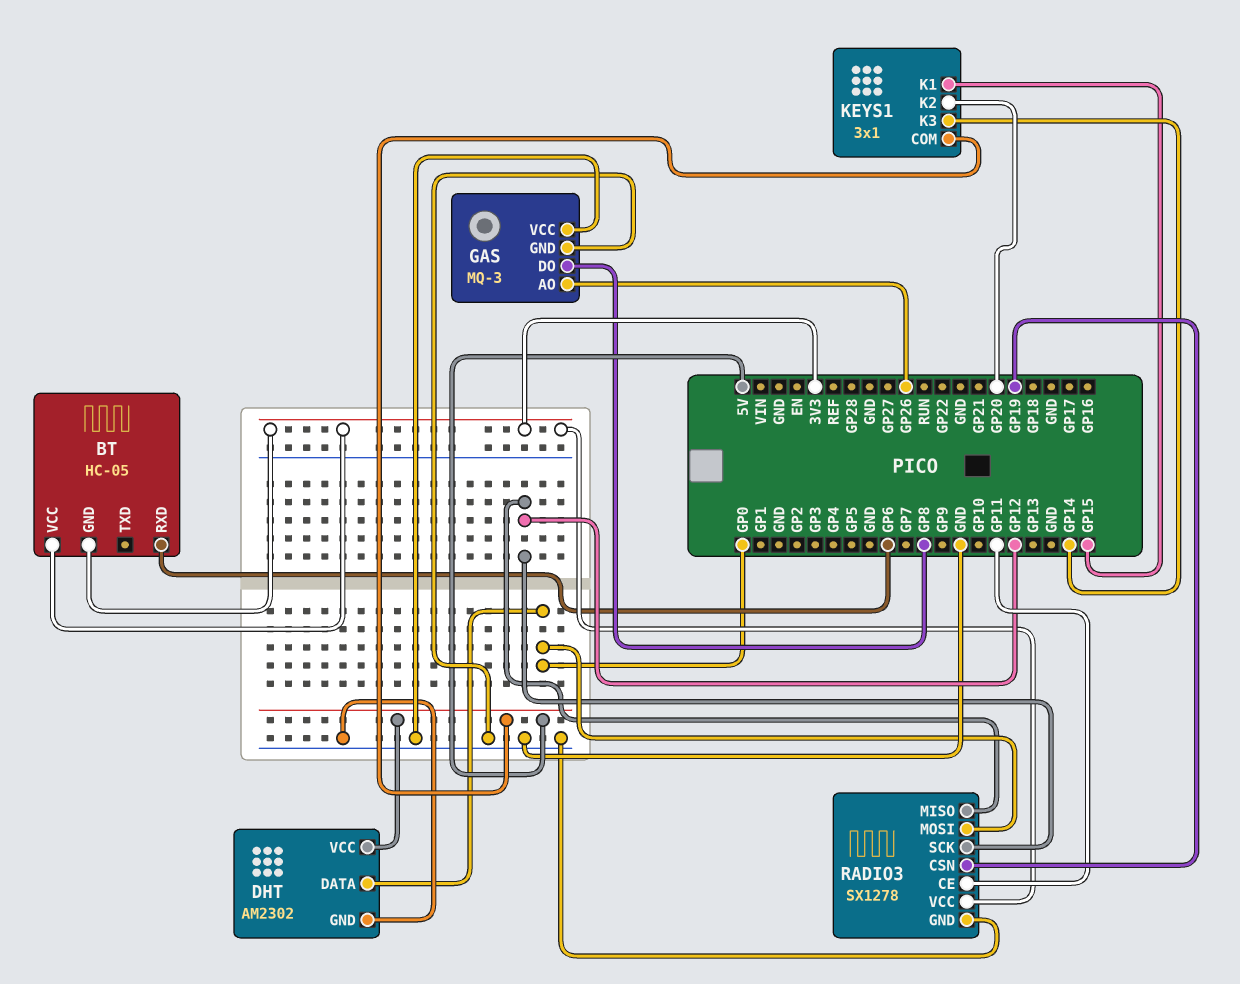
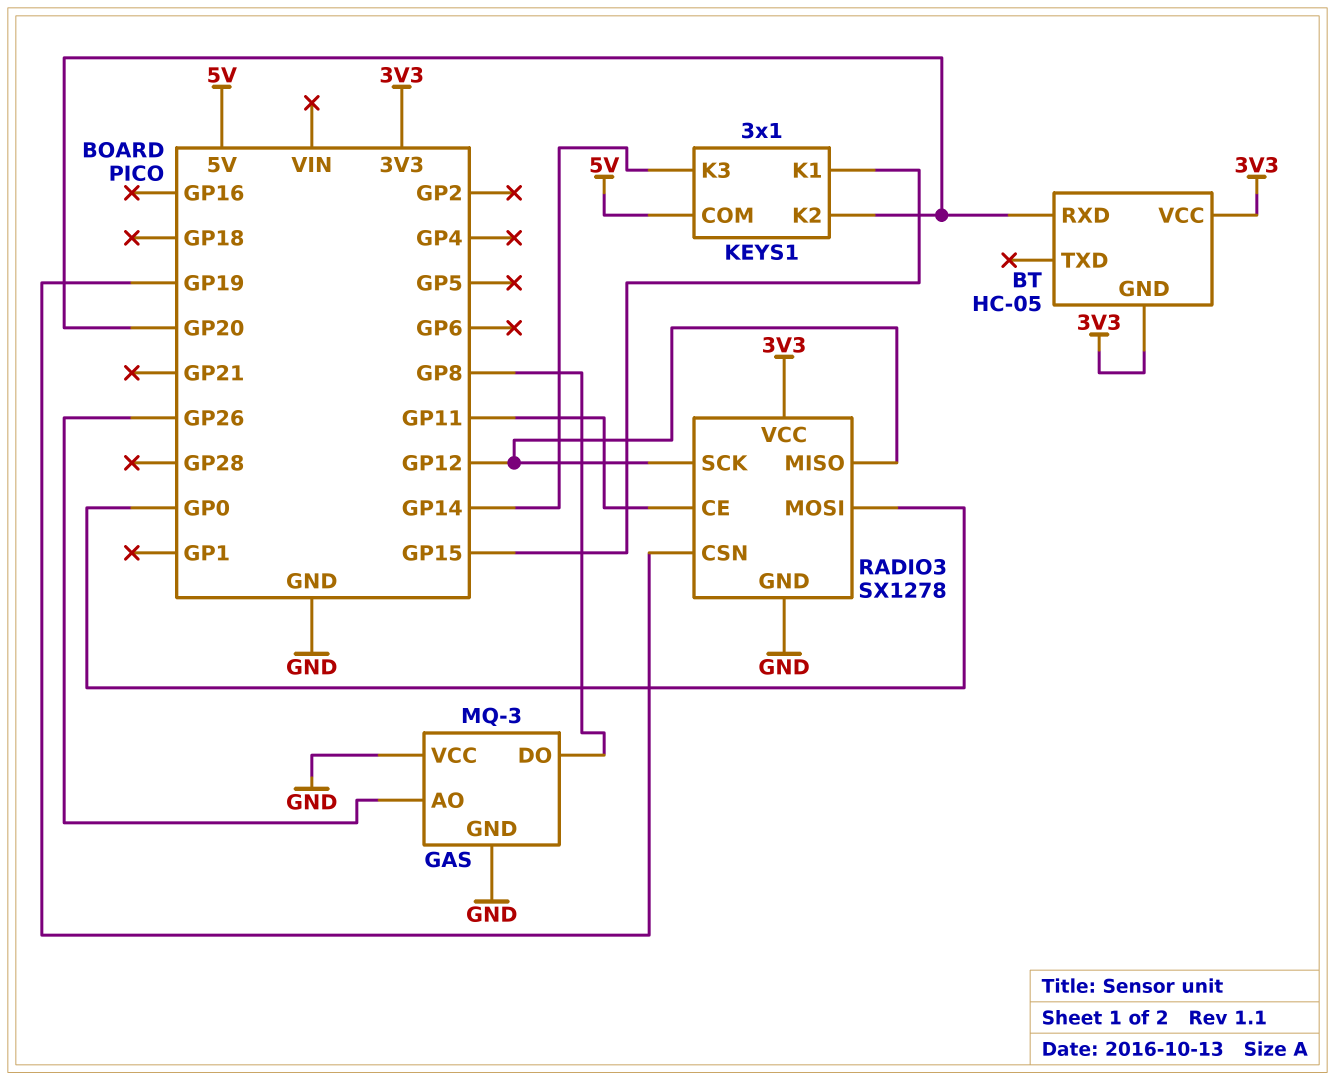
BT pin RXD: GP6 -> GP20
DHT: AM2302 -> none
DHT pin DATA: GP0 -> none
DHT pin GND: GND -> none
DHT pin VCC: 5V -> none

